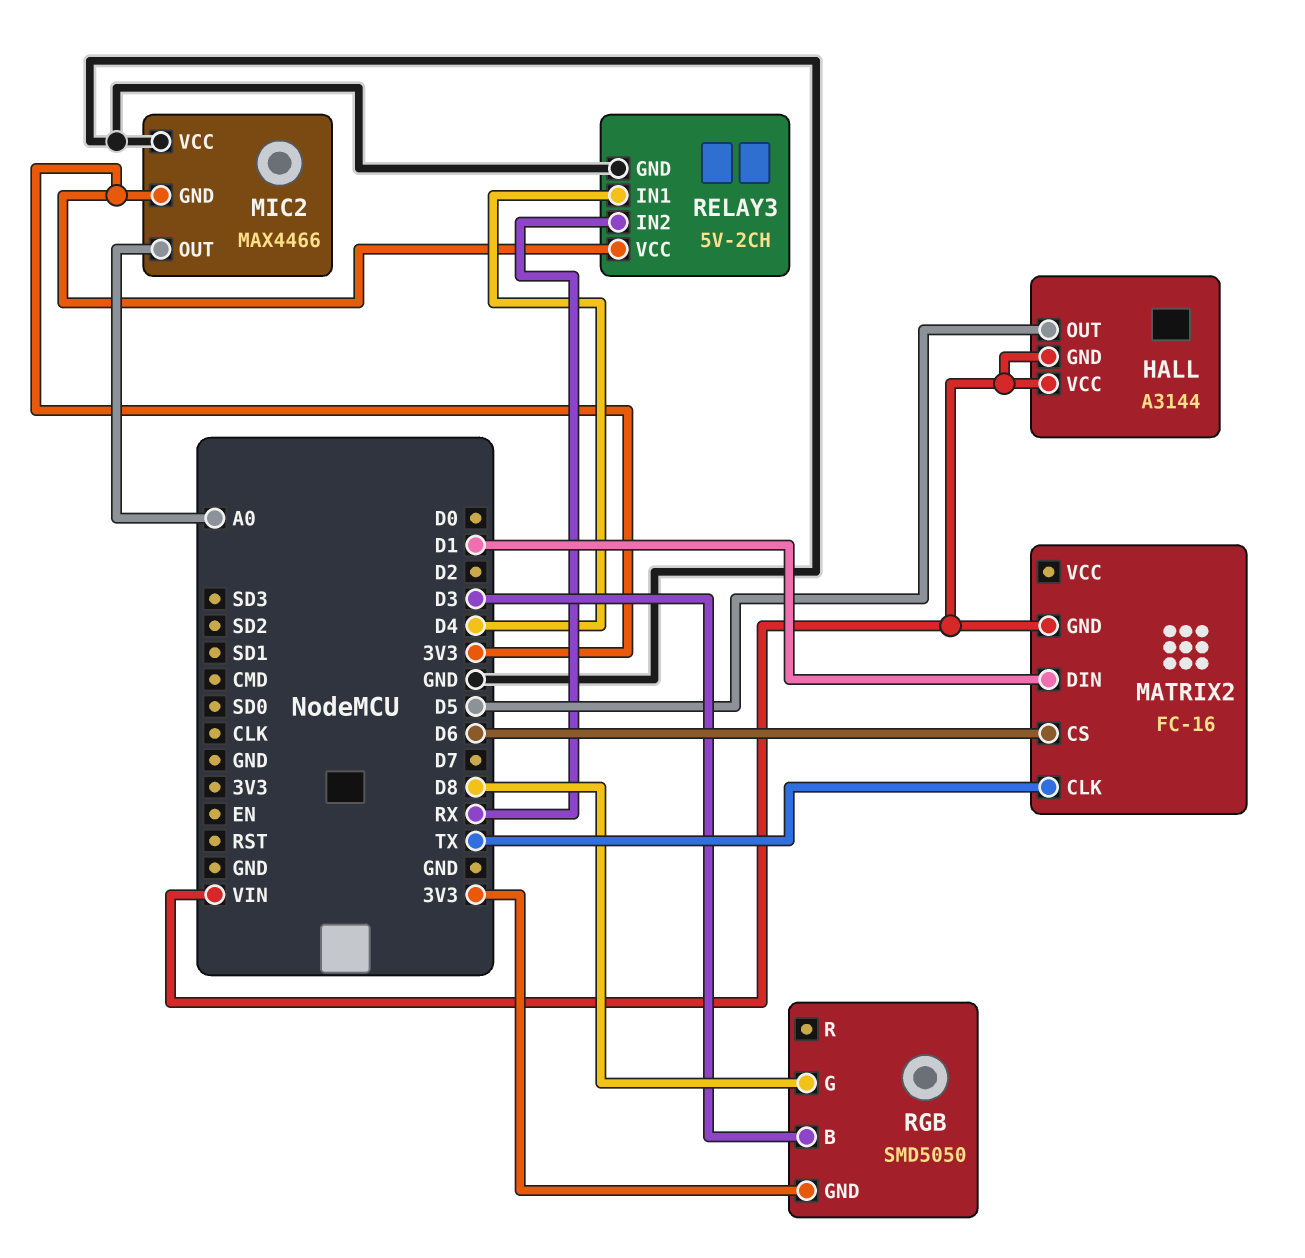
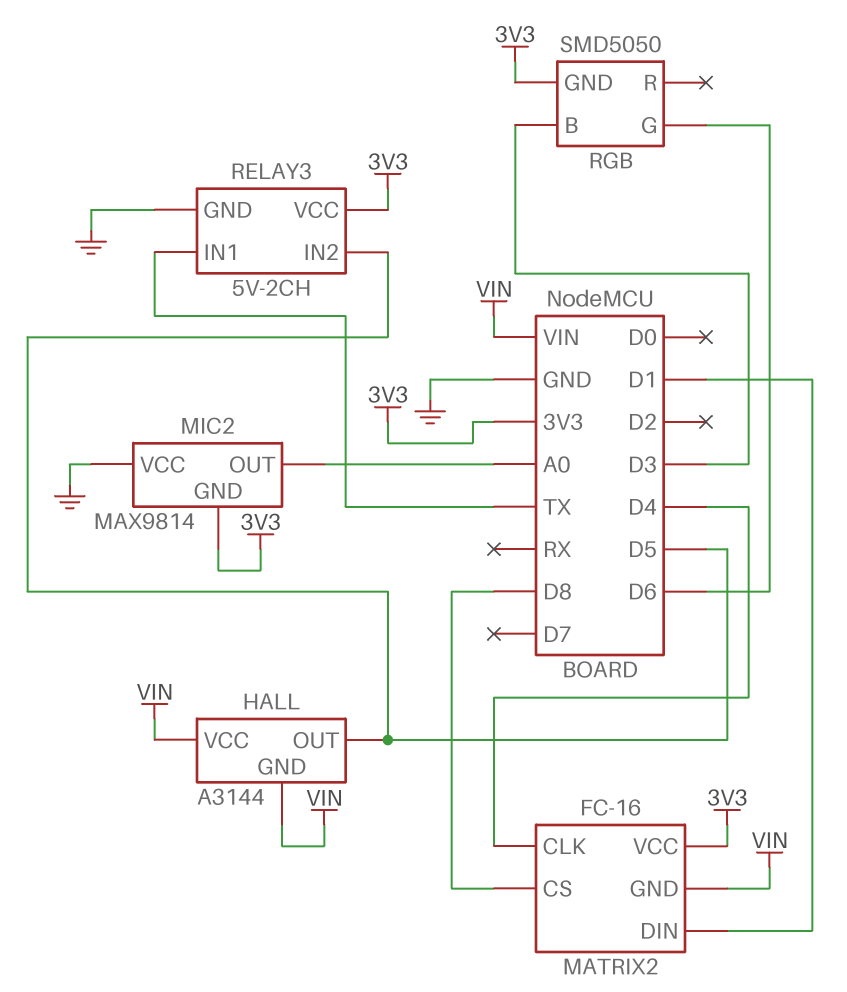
MATRIX2 pin CLK: TX -> D4
MATRIX2 pin CS: D6 -> D8
MATRIX2 pin VCC: none -> 3V3
MIC2: MAX4466 -> MAX9814
RELAY3 pin IN1: D4 -> TX
RELAY3 pin IN2: RX -> D5
RGB pin G: D8 -> D6

